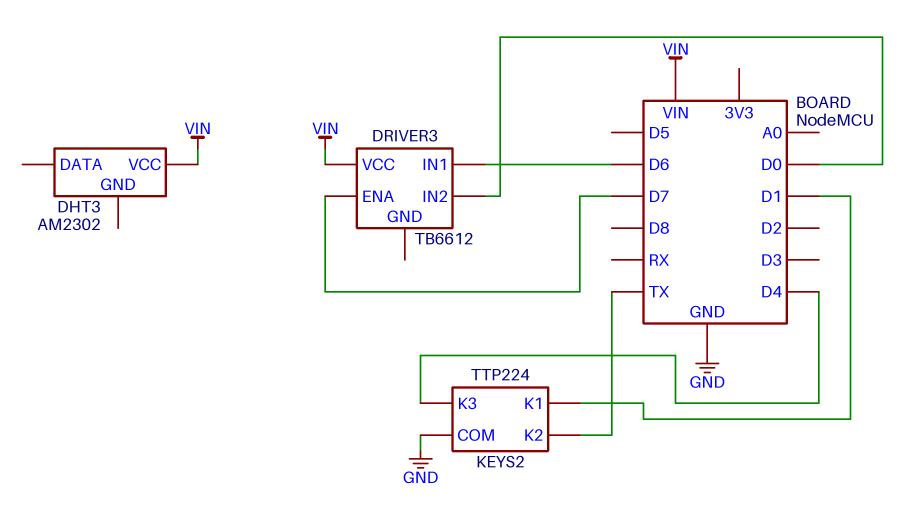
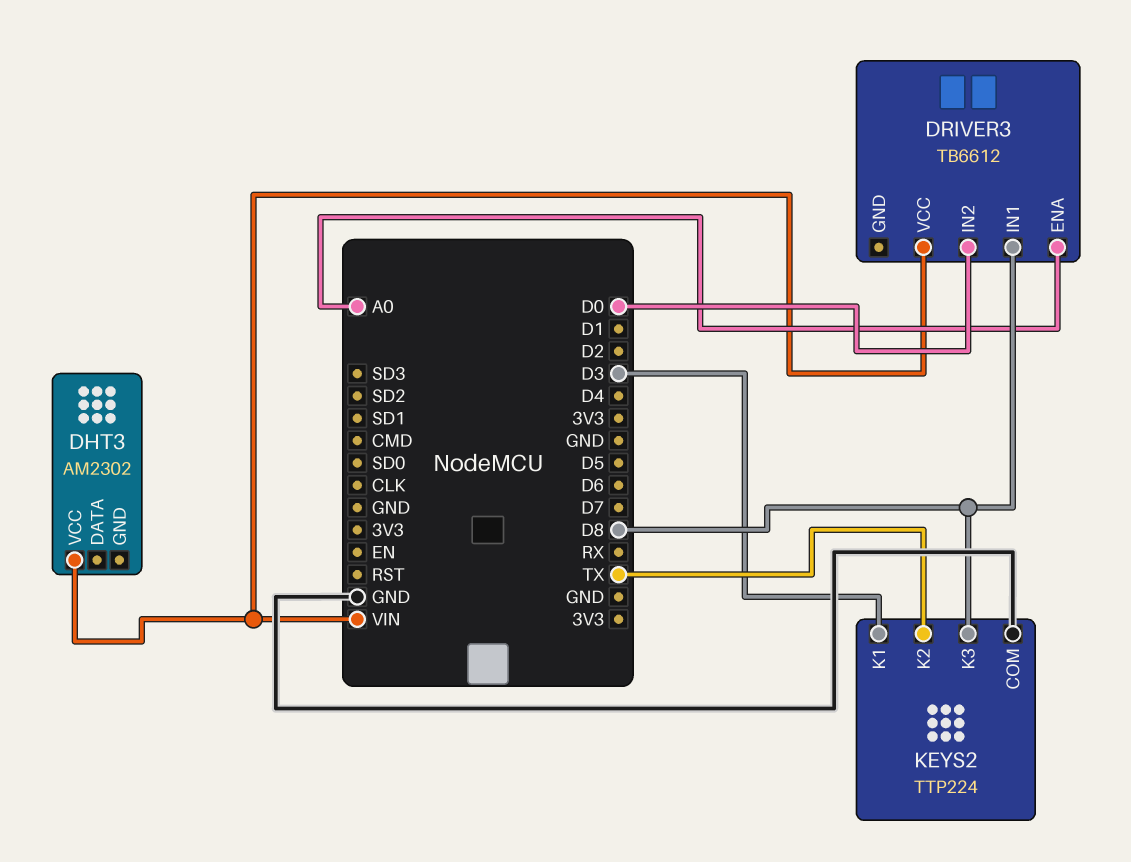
DRIVER3 pin ENA: D7 -> A0
DRIVER3 pin IN1: D6 -> D8
KEYS2 pin K1: D1 -> D3
KEYS2 pin K3: D4 -> D8

